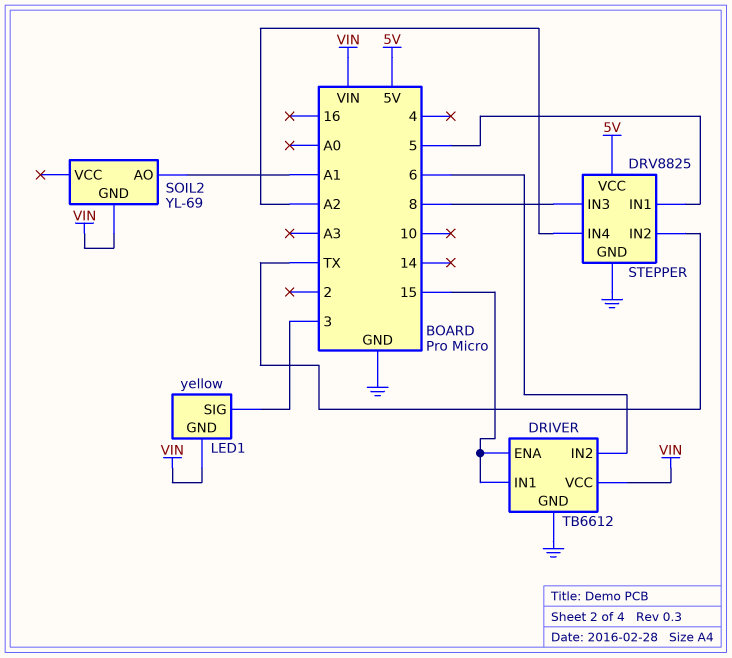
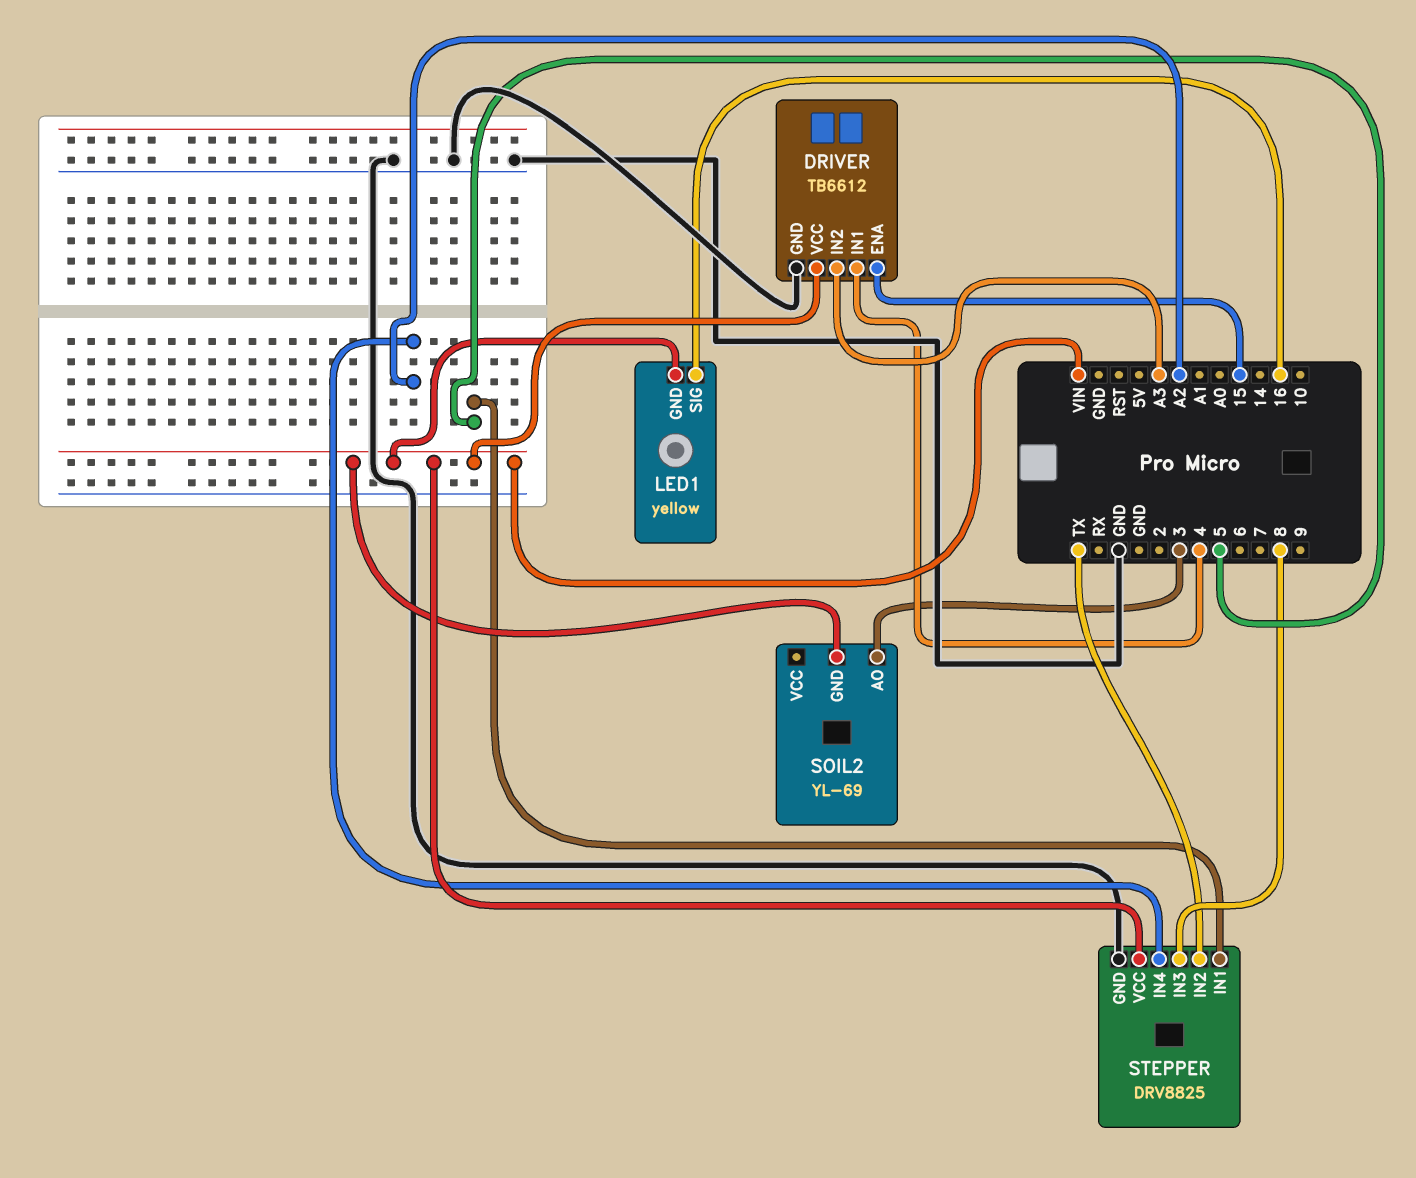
DRIVER pin IN1: 15 -> 4
DRIVER pin IN2: 6 -> A3
LED1 pin SIG: 3 -> 16
SOIL2 pin AO: A1 -> 3
STEPPER pin VCC: 5V -> VIN

